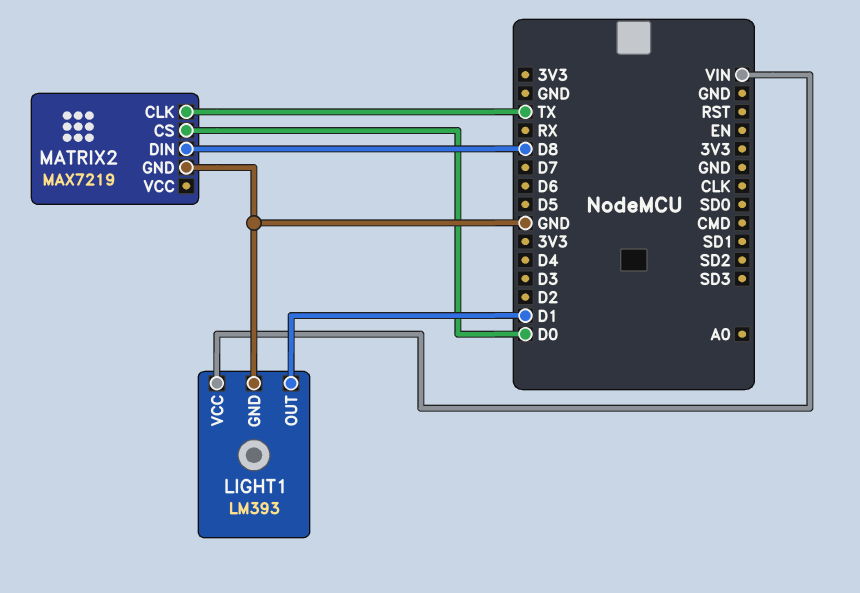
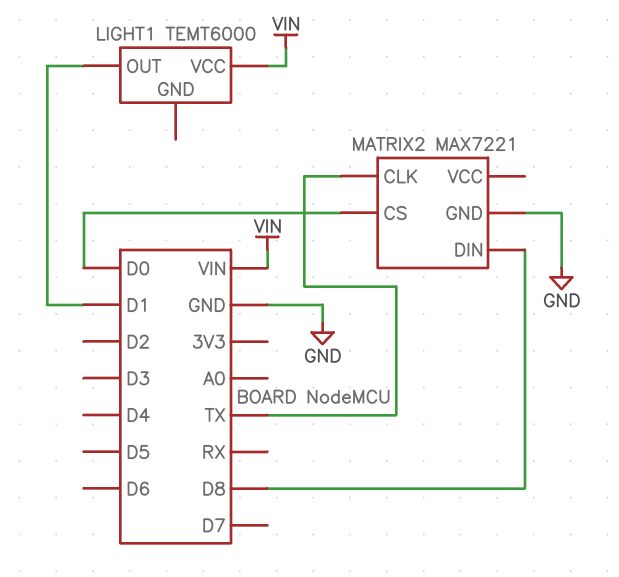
LIGHT1: LM393 -> TEMT6000
LIGHT1 pin GND: GND -> none
MATRIX2: MAX7219 -> MAX7221

